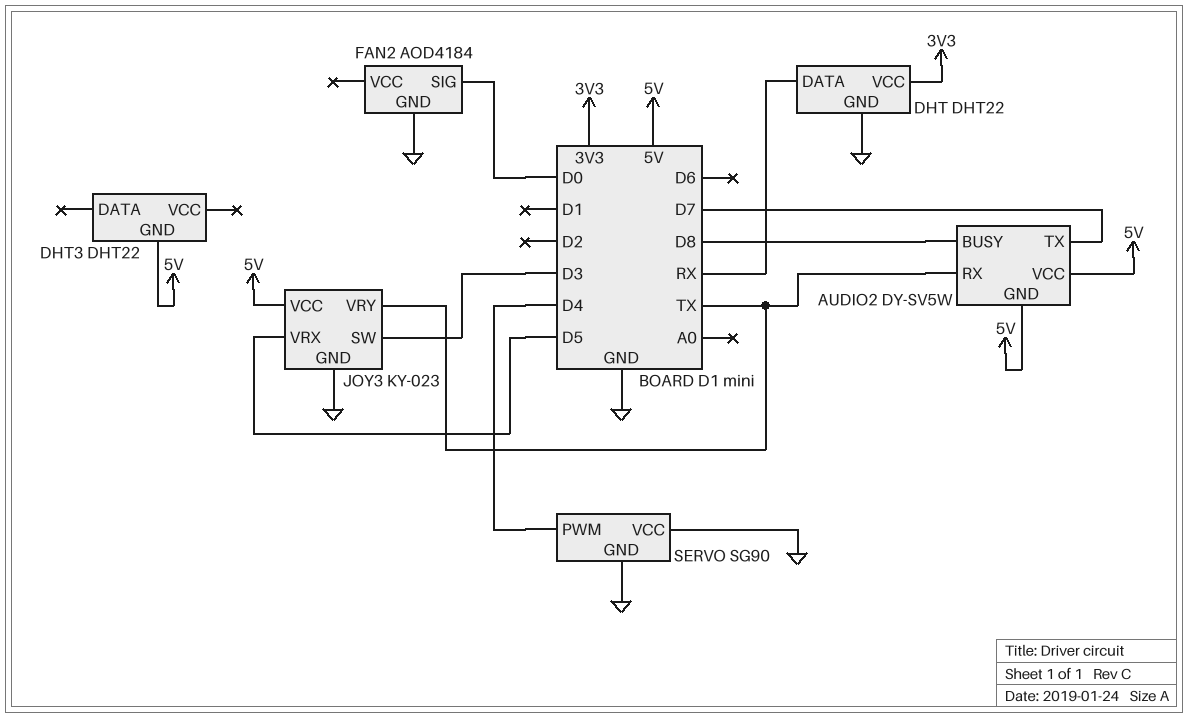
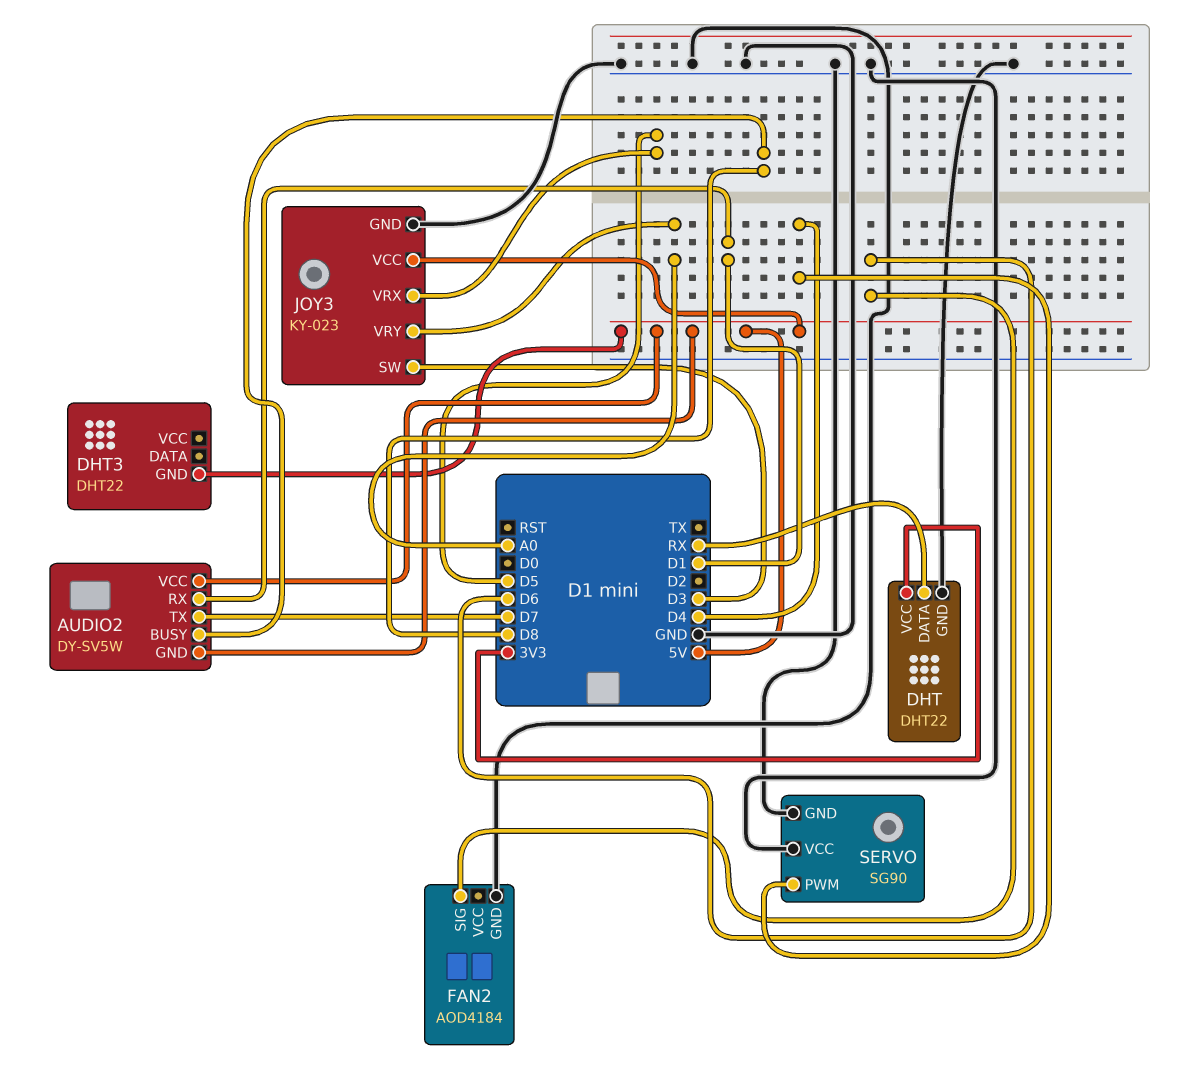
AUDIO2 pin RX: TX -> D1
FAN2 pin SIG: D0 -> D6
JOY3 pin VRY: TX -> A0

